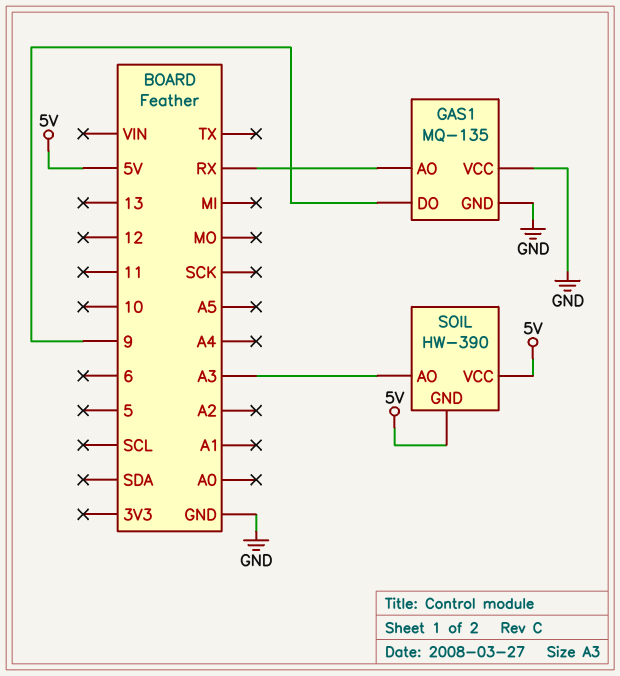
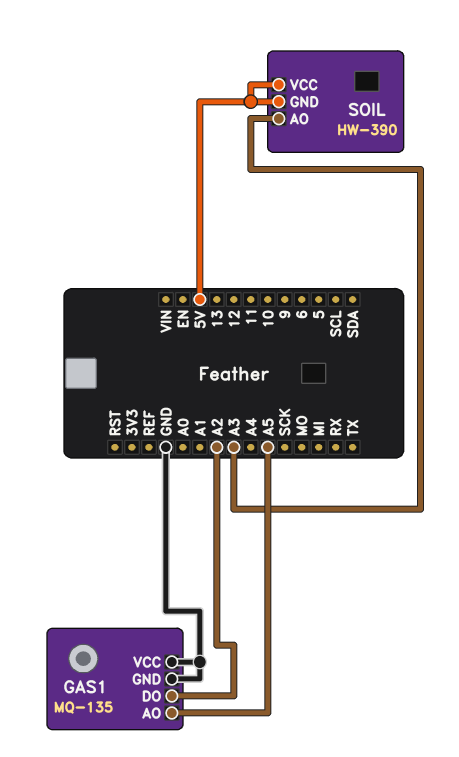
GAS1 pin AO: RX -> A5
GAS1 pin DO: 9 -> A2

